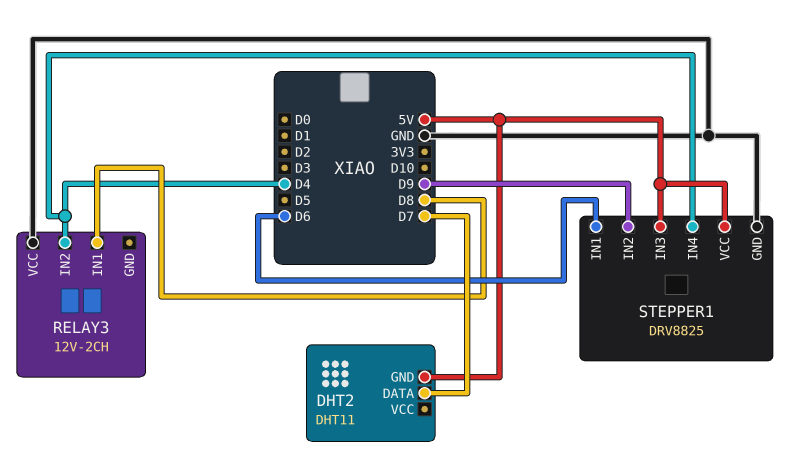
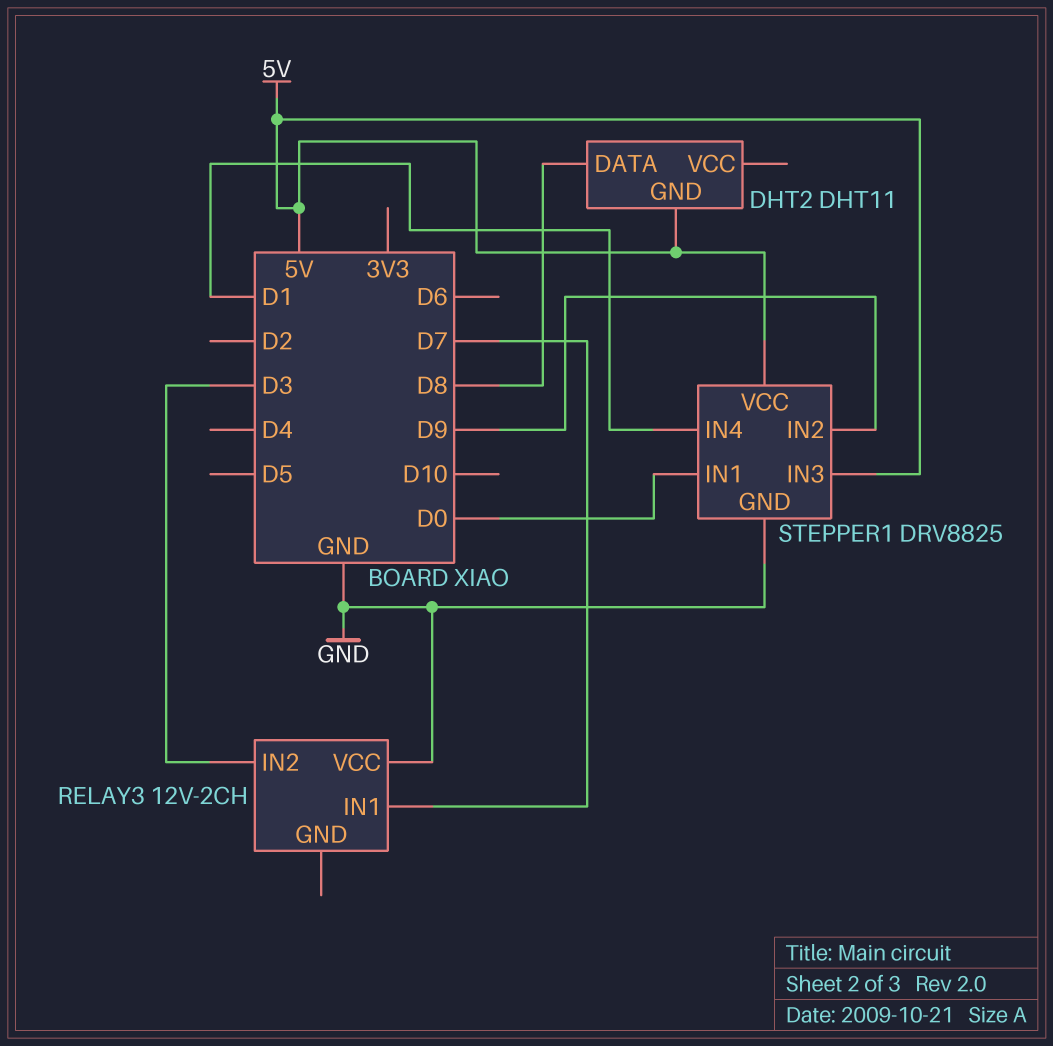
DHT2 pin DATA: D7 -> D8
RELAY3 pin IN1: D8 -> D7
RELAY3 pin IN2: D4 -> D3
STEPPER1 pin IN1: D6 -> D0
STEPPER1 pin IN4: D4 -> D1

